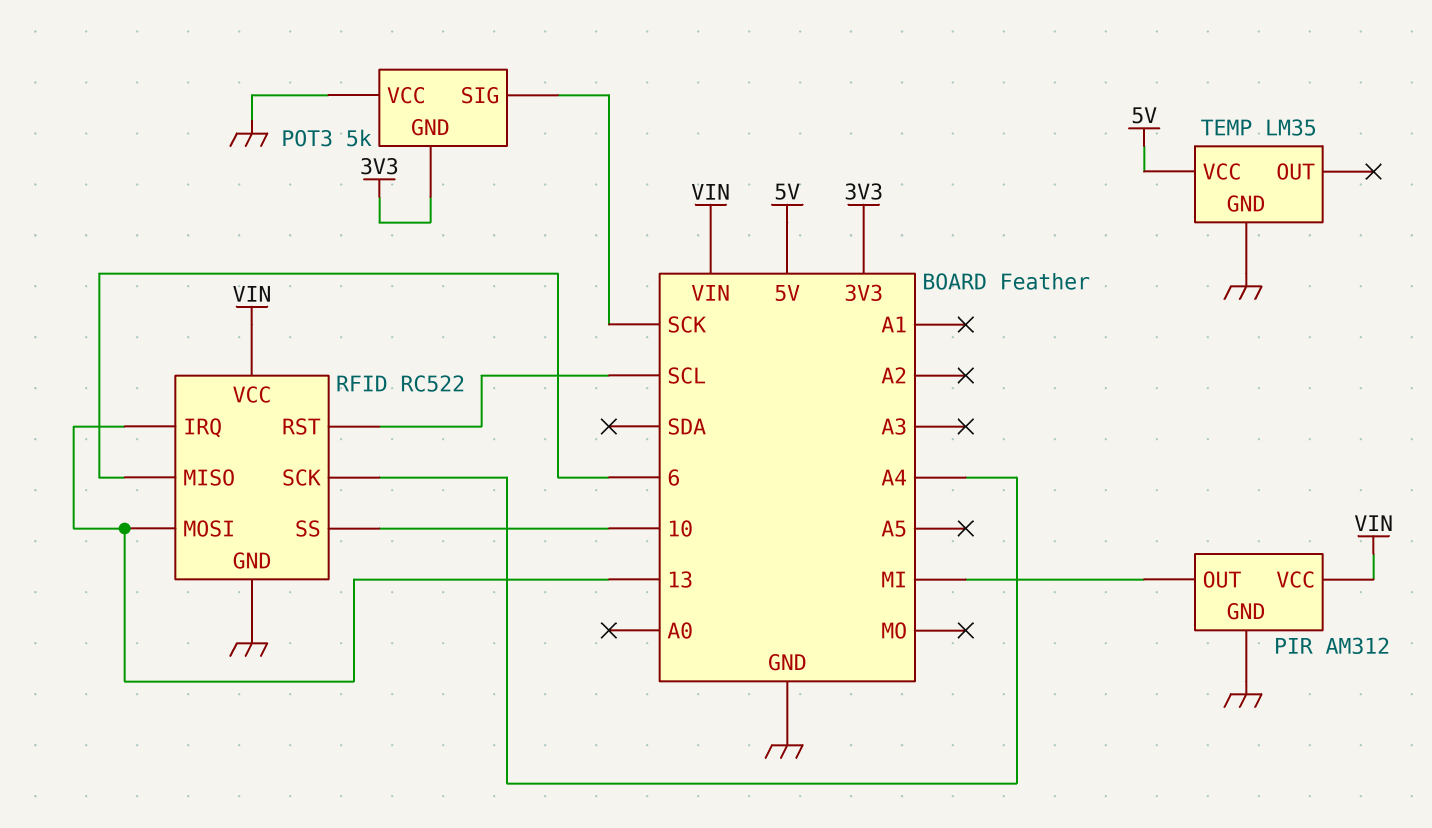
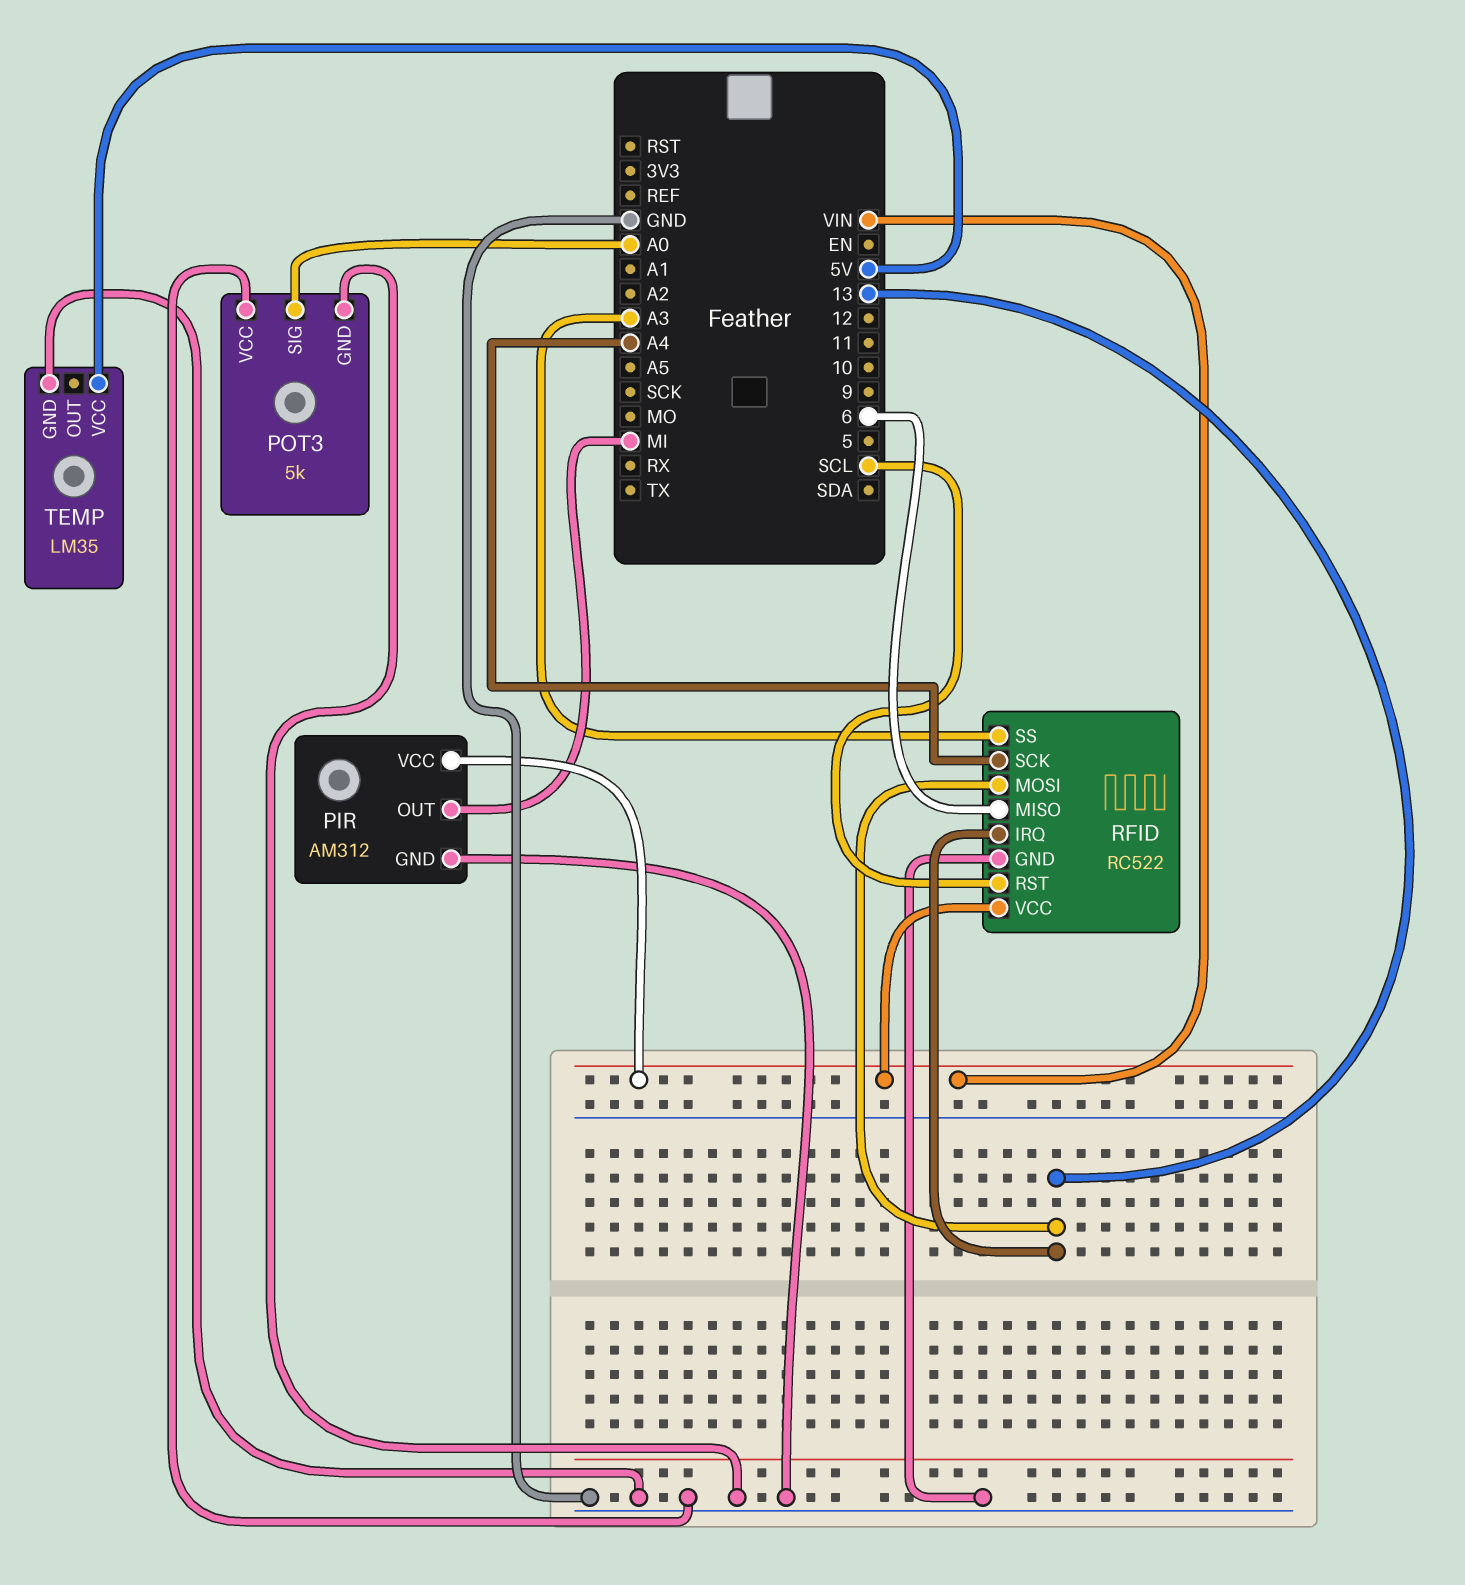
POT3 pin GND: 3V3 -> GND
POT3 pin SIG: SCK -> A0
RFID pin SS: 10 -> A3

